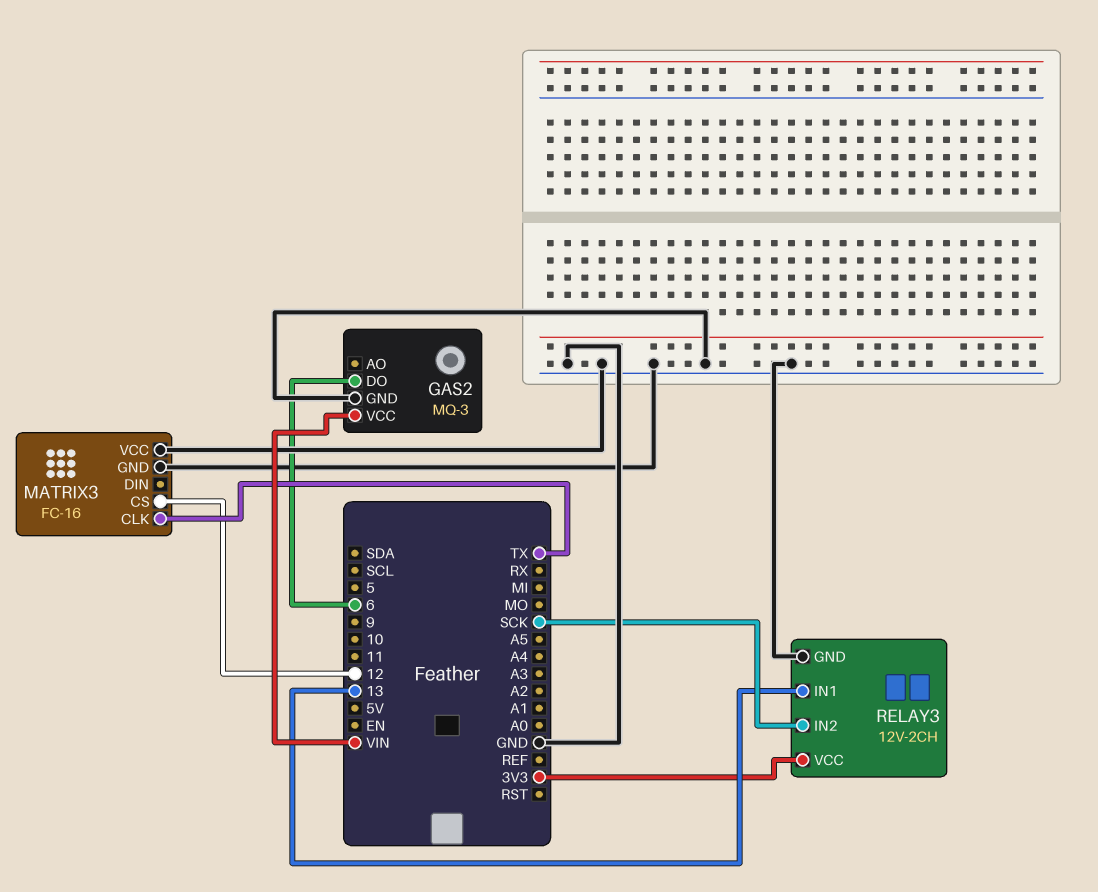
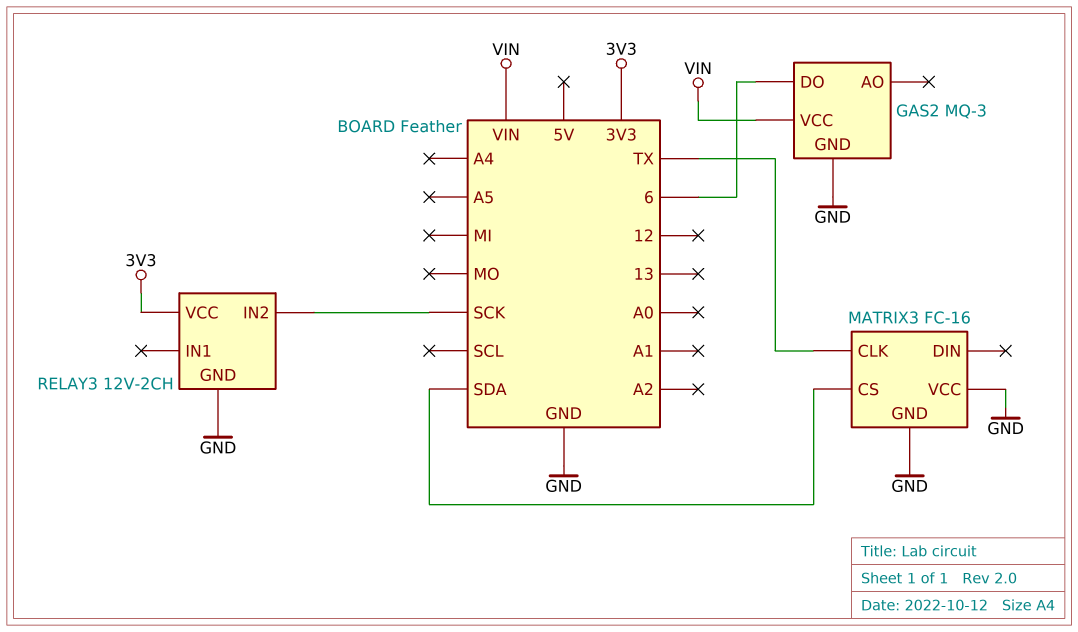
MATRIX3 pin CS: 12 -> SDA
RELAY3 pin IN1: 13 -> none

